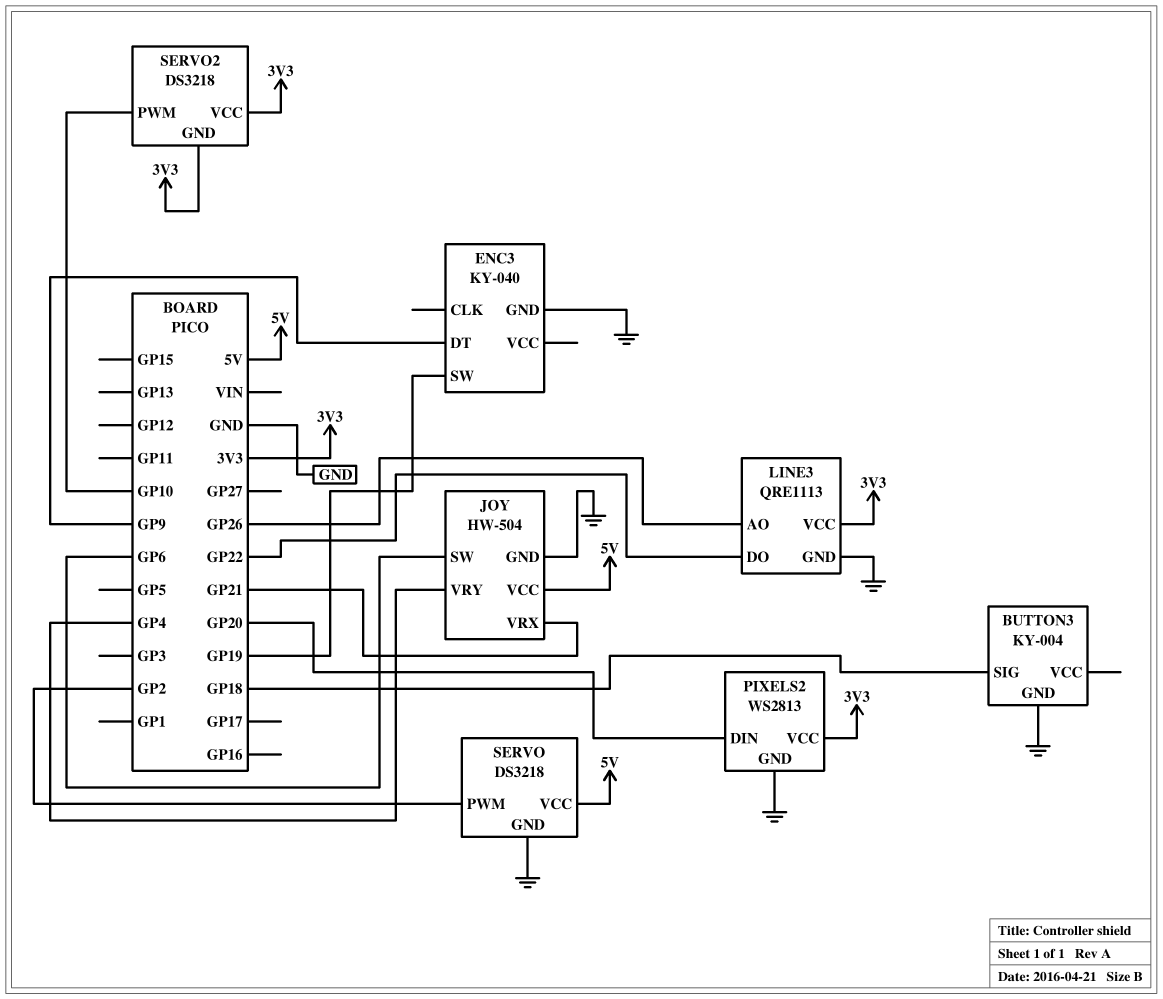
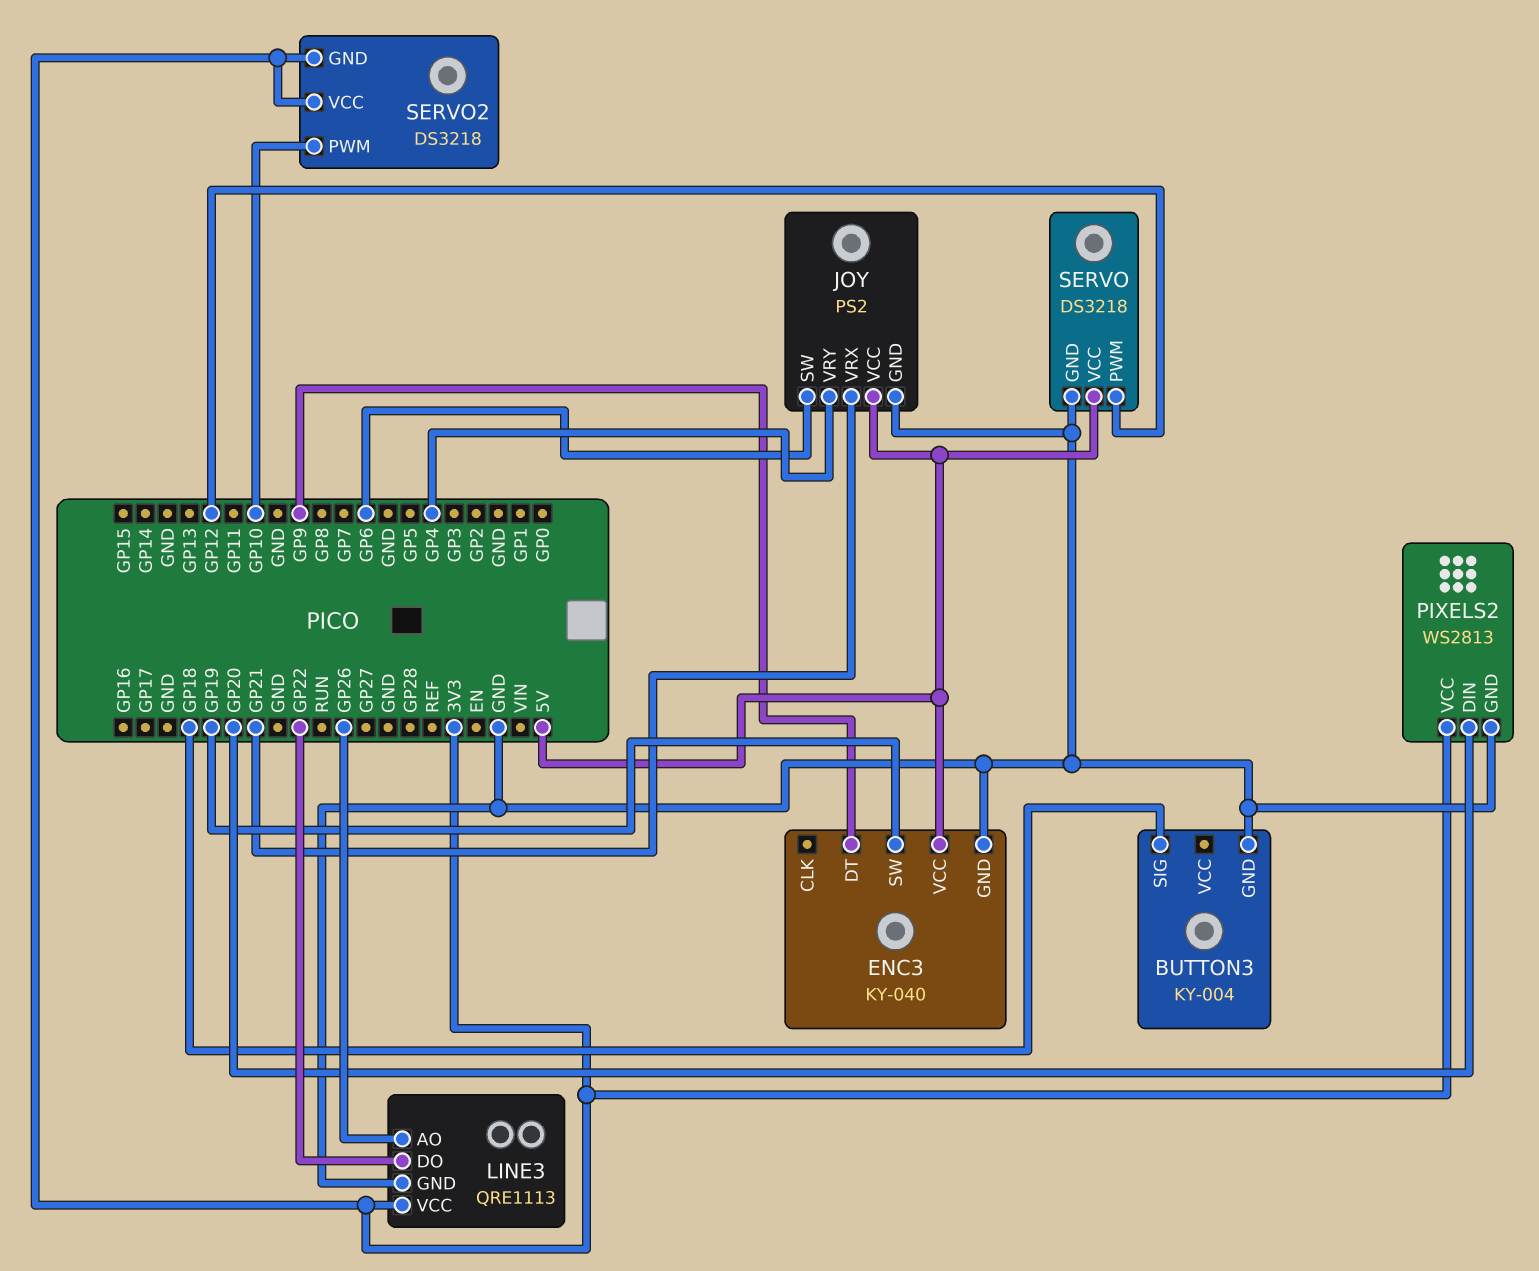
ENC3 pin VCC: none -> 5V
JOY: HW-504 -> PS2
SERVO pin PWM: GP2 -> GP12

